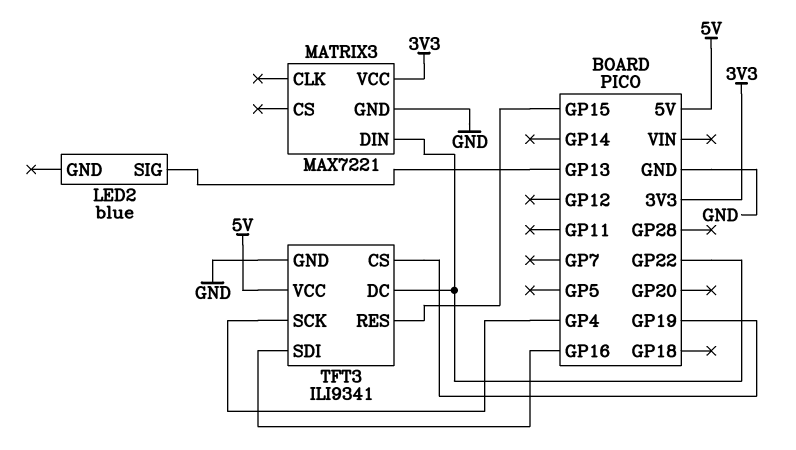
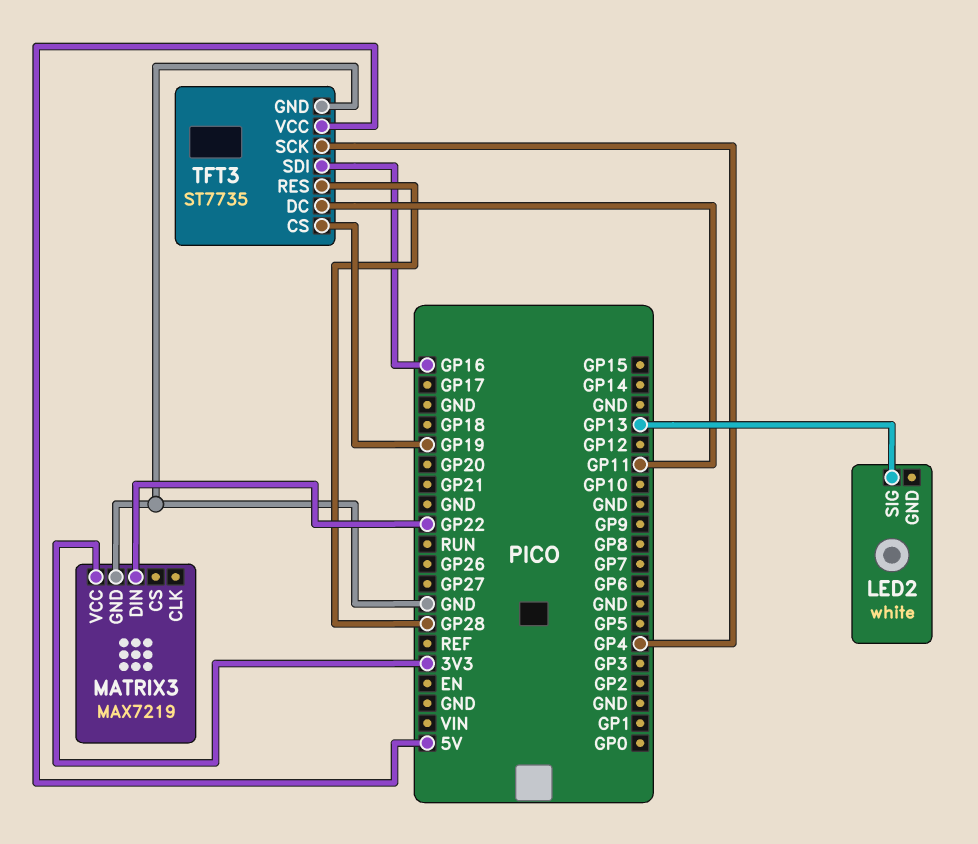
LED2: blue -> white
MATRIX3: MAX7221 -> MAX7219
TFT3: ILI9341 -> ST7735
TFT3 pin DC: GP22 -> GP11
TFT3 pin RES: GP15 -> GP28

